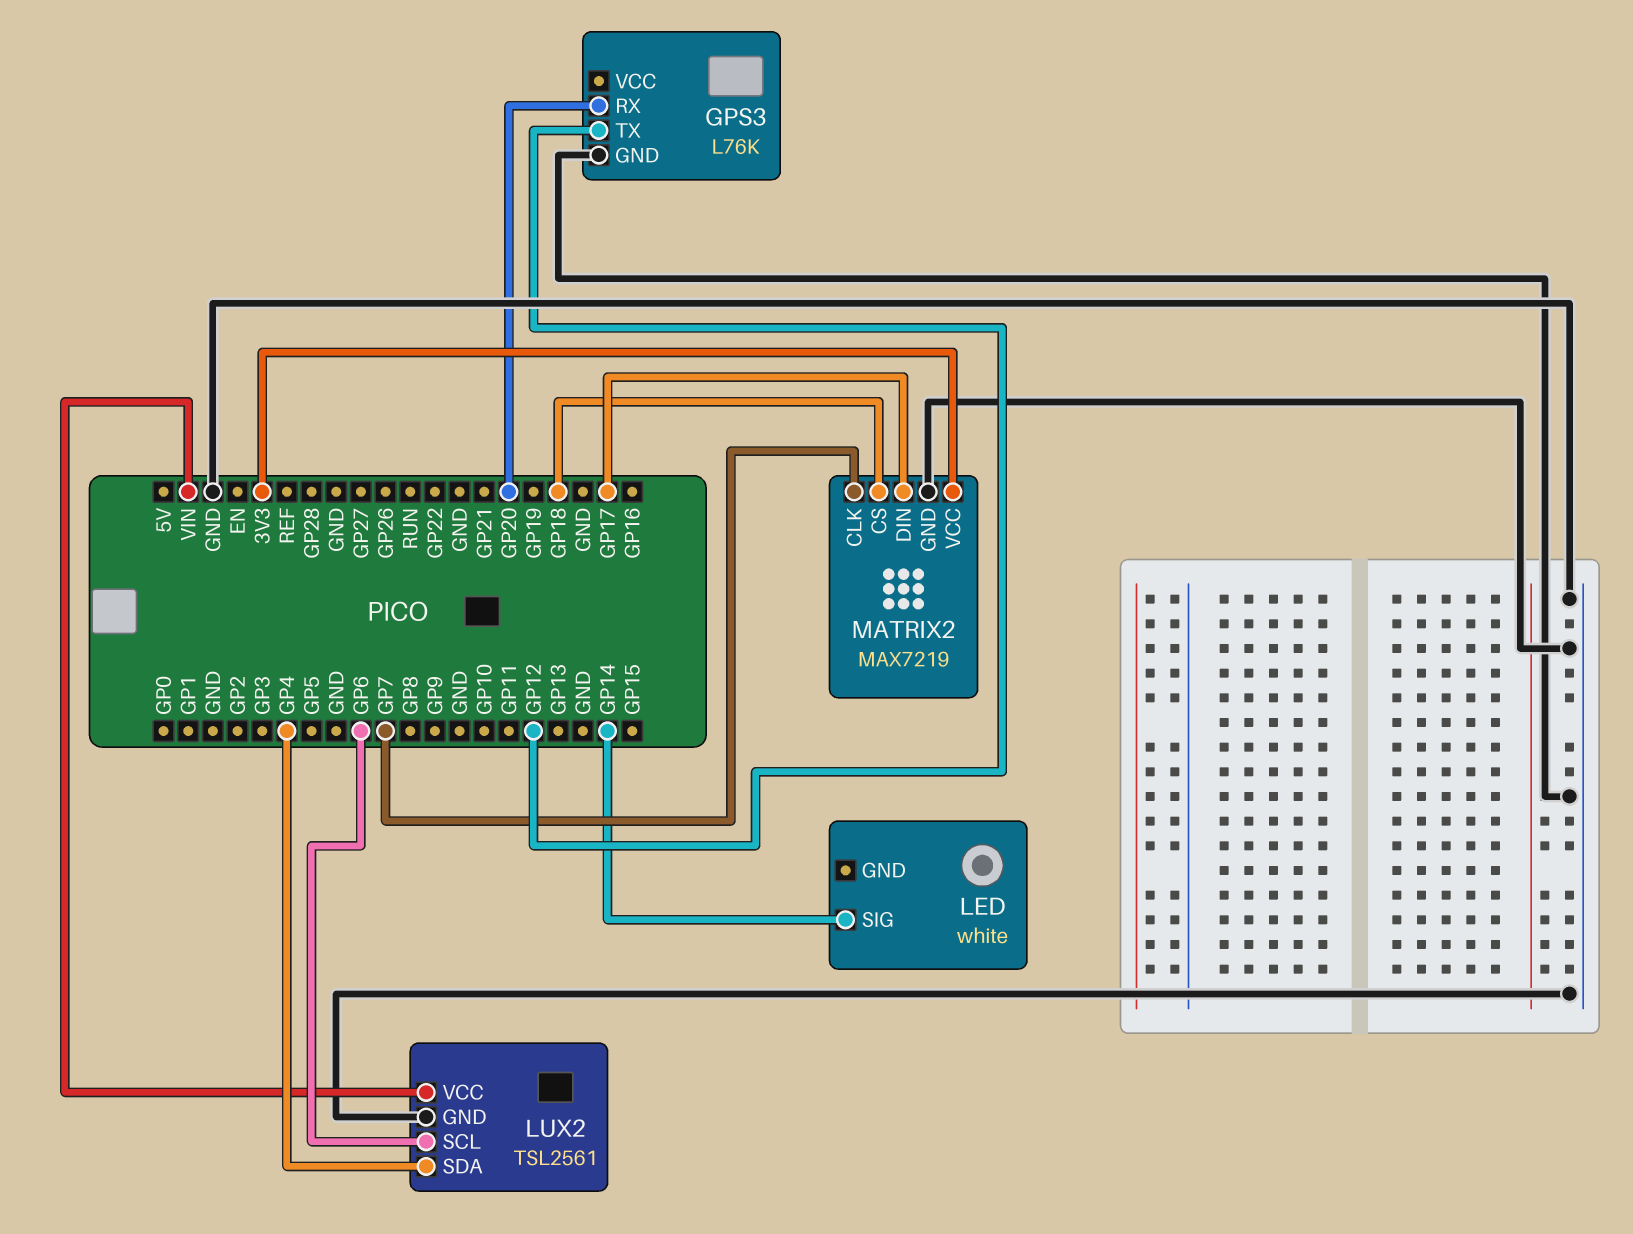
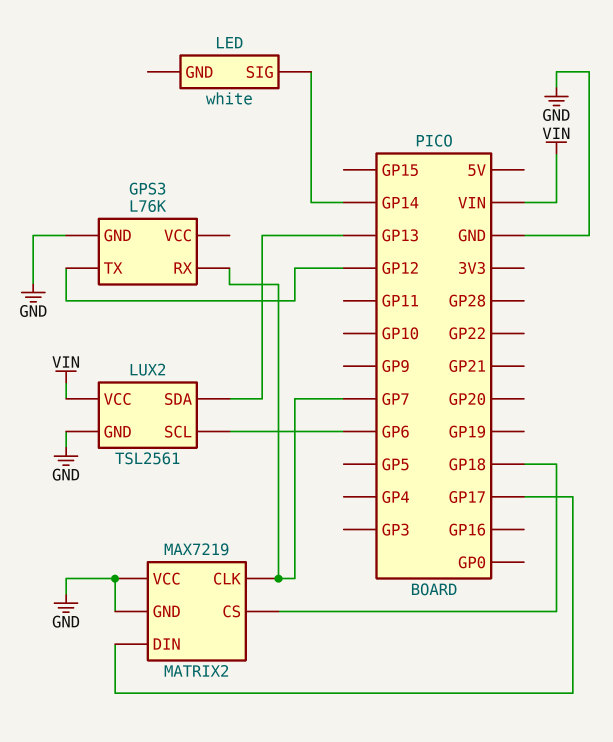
GPS3 pin RX: GP20 -> GP7
LUX2 pin SDA: GP4 -> GP13
MATRIX2 pin VCC: 3V3 -> GND

